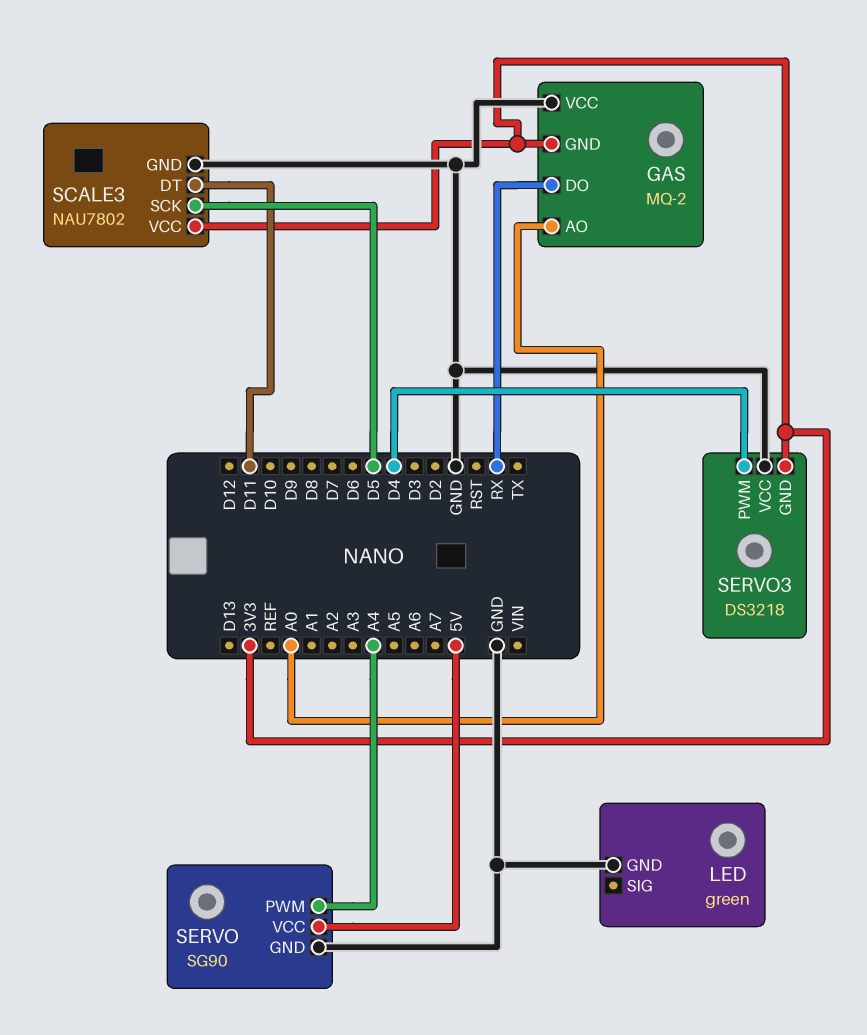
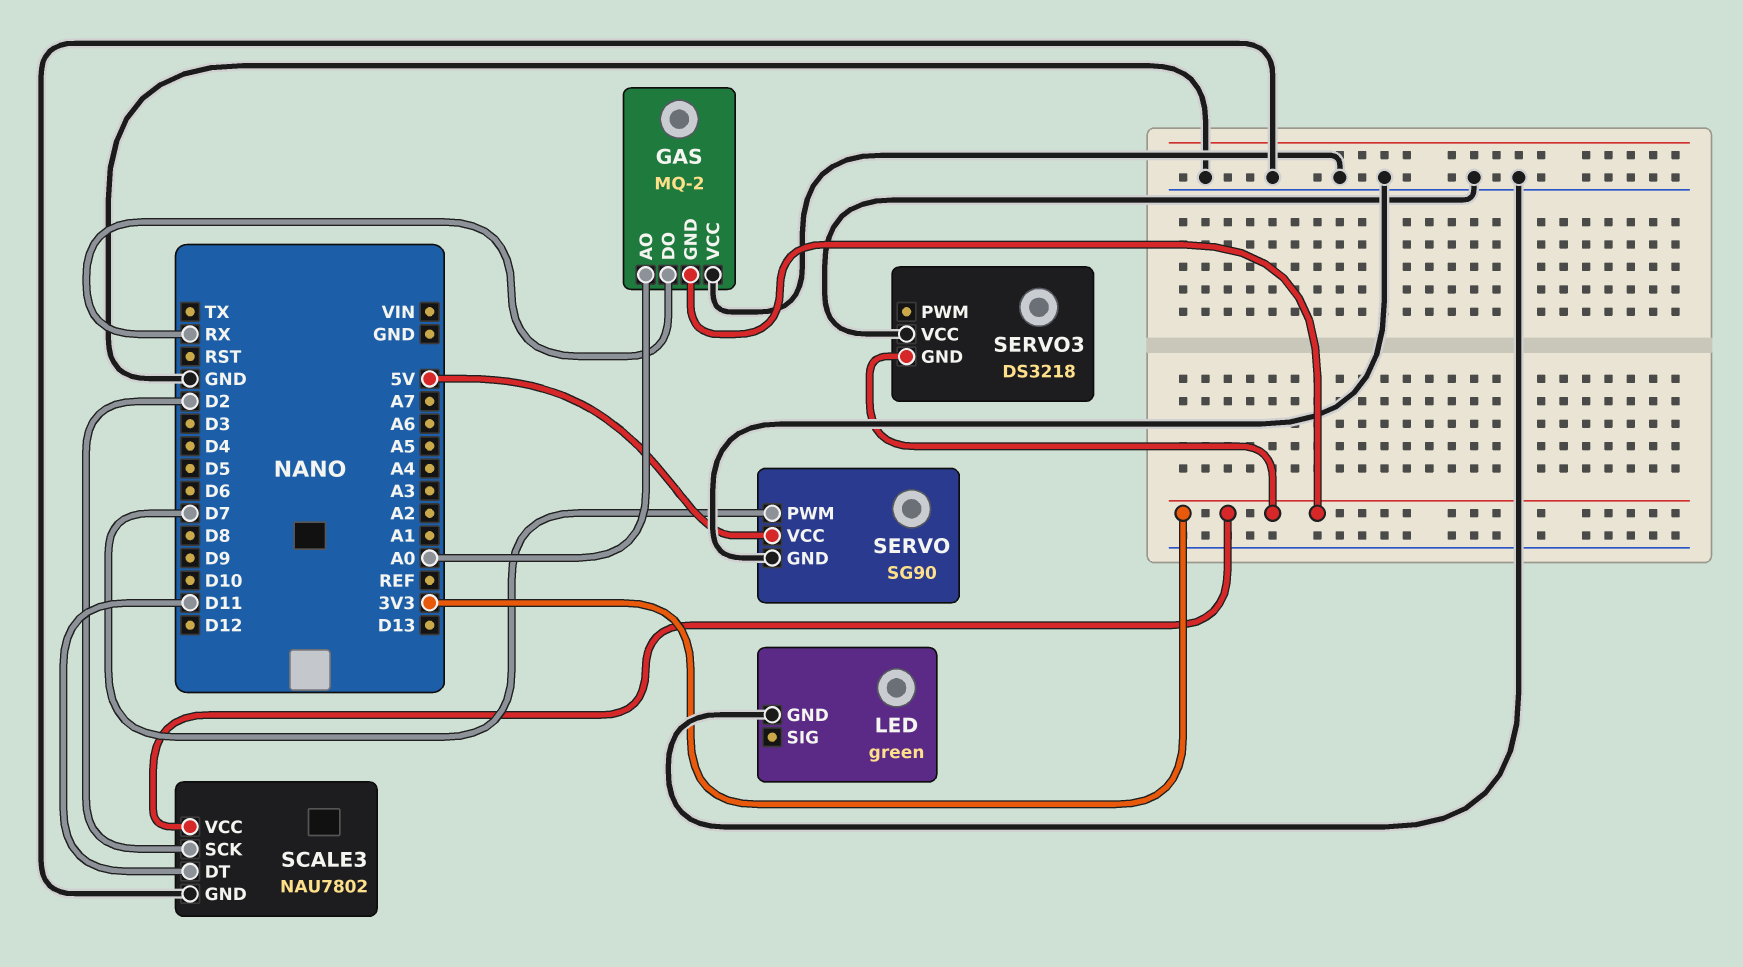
SCALE3 pin SCK: D5 -> D2
SERVO pin PWM: A4 -> D7
SERVO3 pin PWM: D4 -> none

